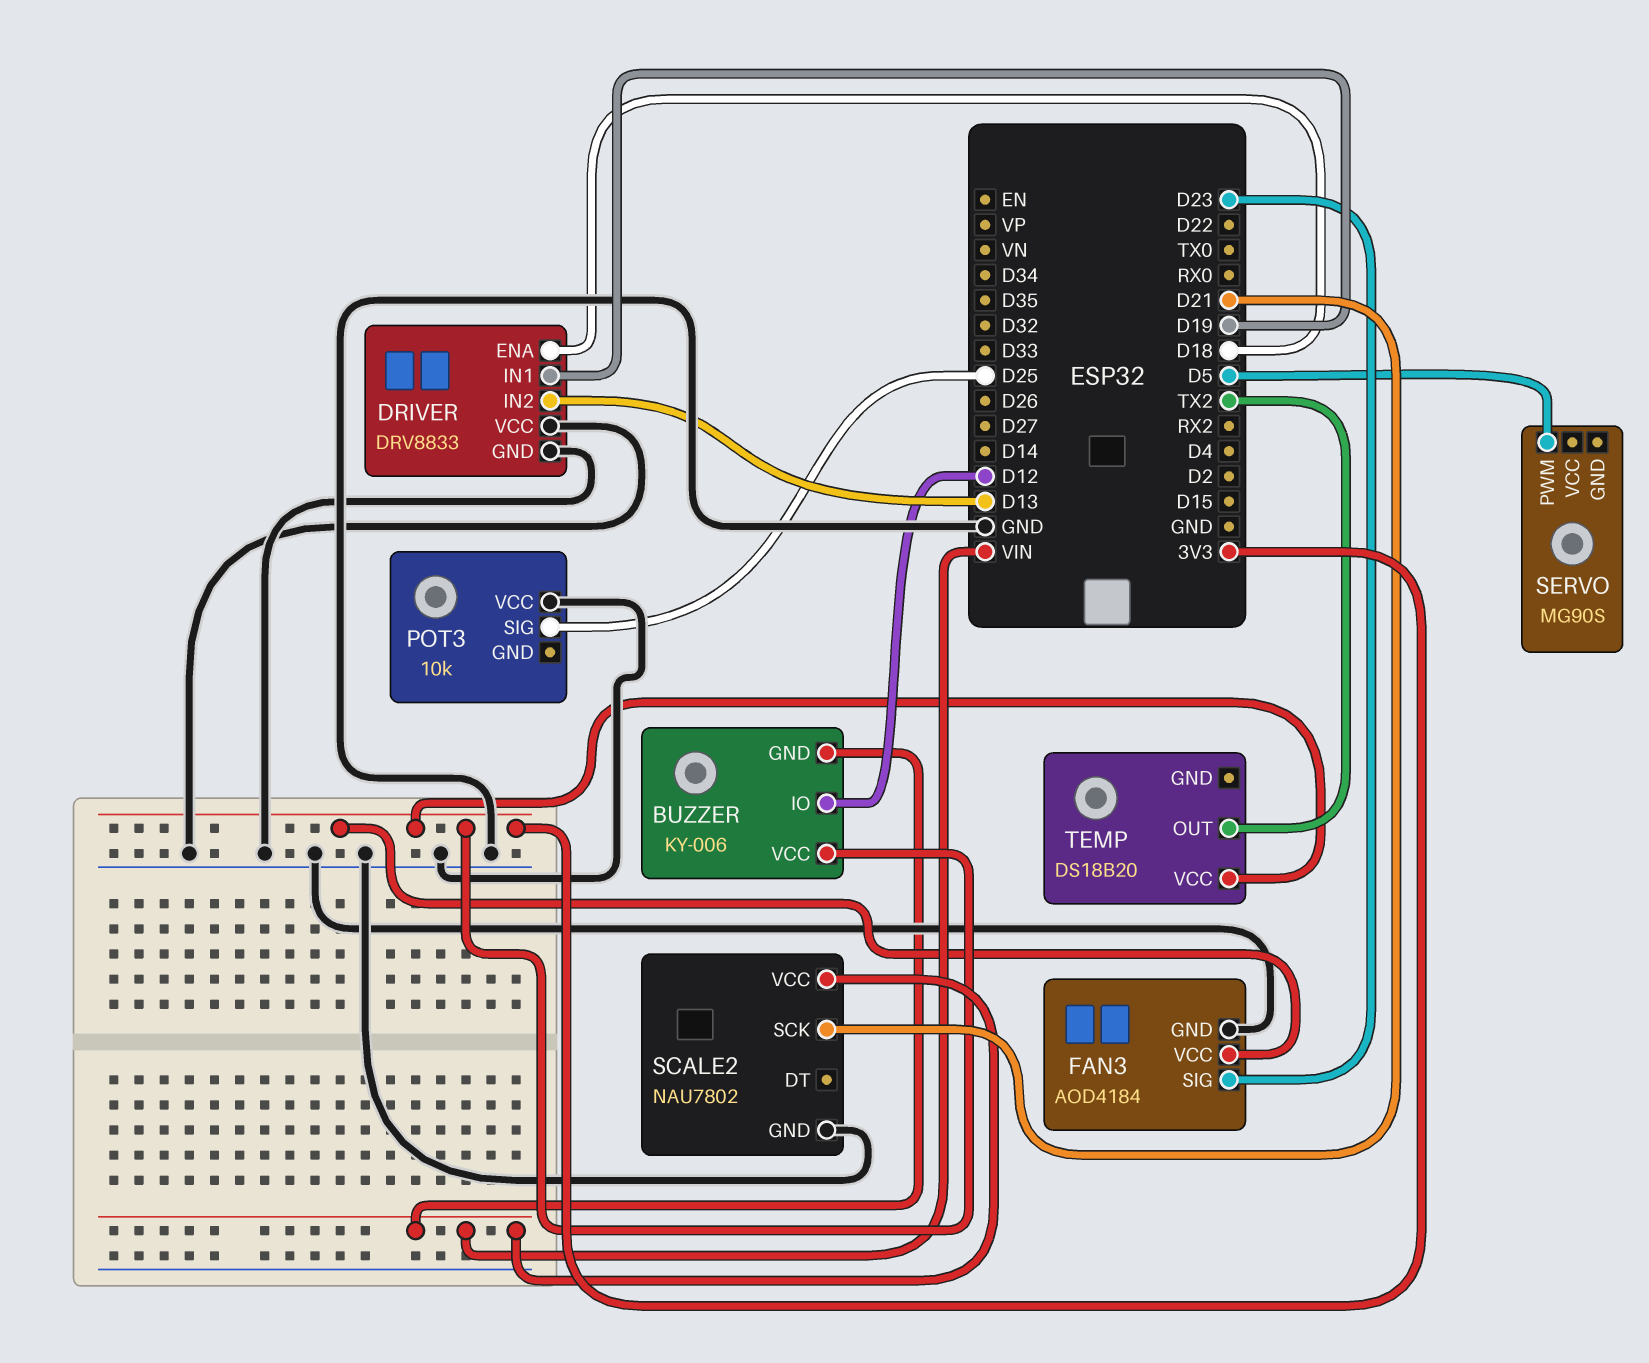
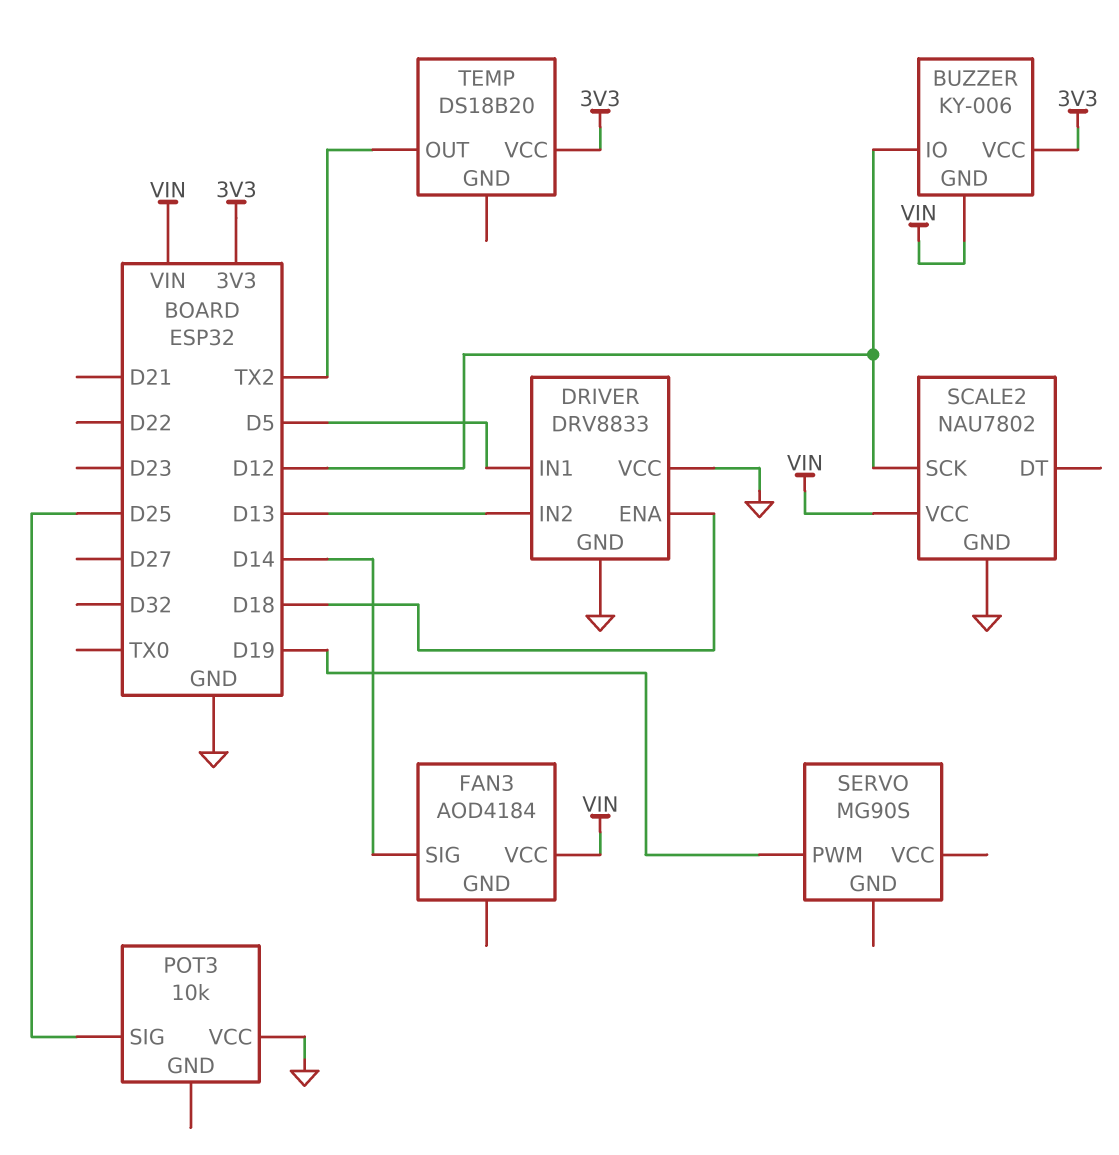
DRIVER pin IN1: D19 -> D5
FAN3 pin GND: GND -> none
FAN3 pin SIG: D23 -> D14
FAN3 pin VCC: 3V3 -> VIN
SCALE2 pin SCK: D21 -> D12
SERVO pin PWM: D5 -> D19

